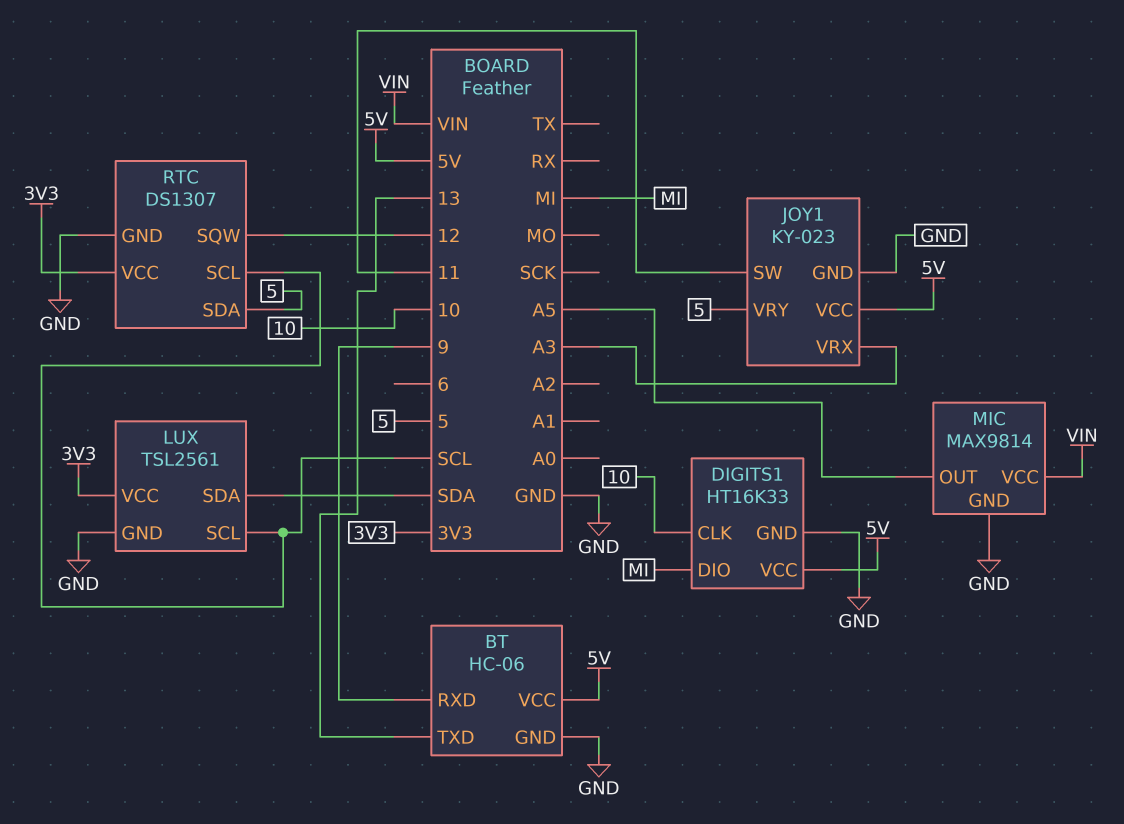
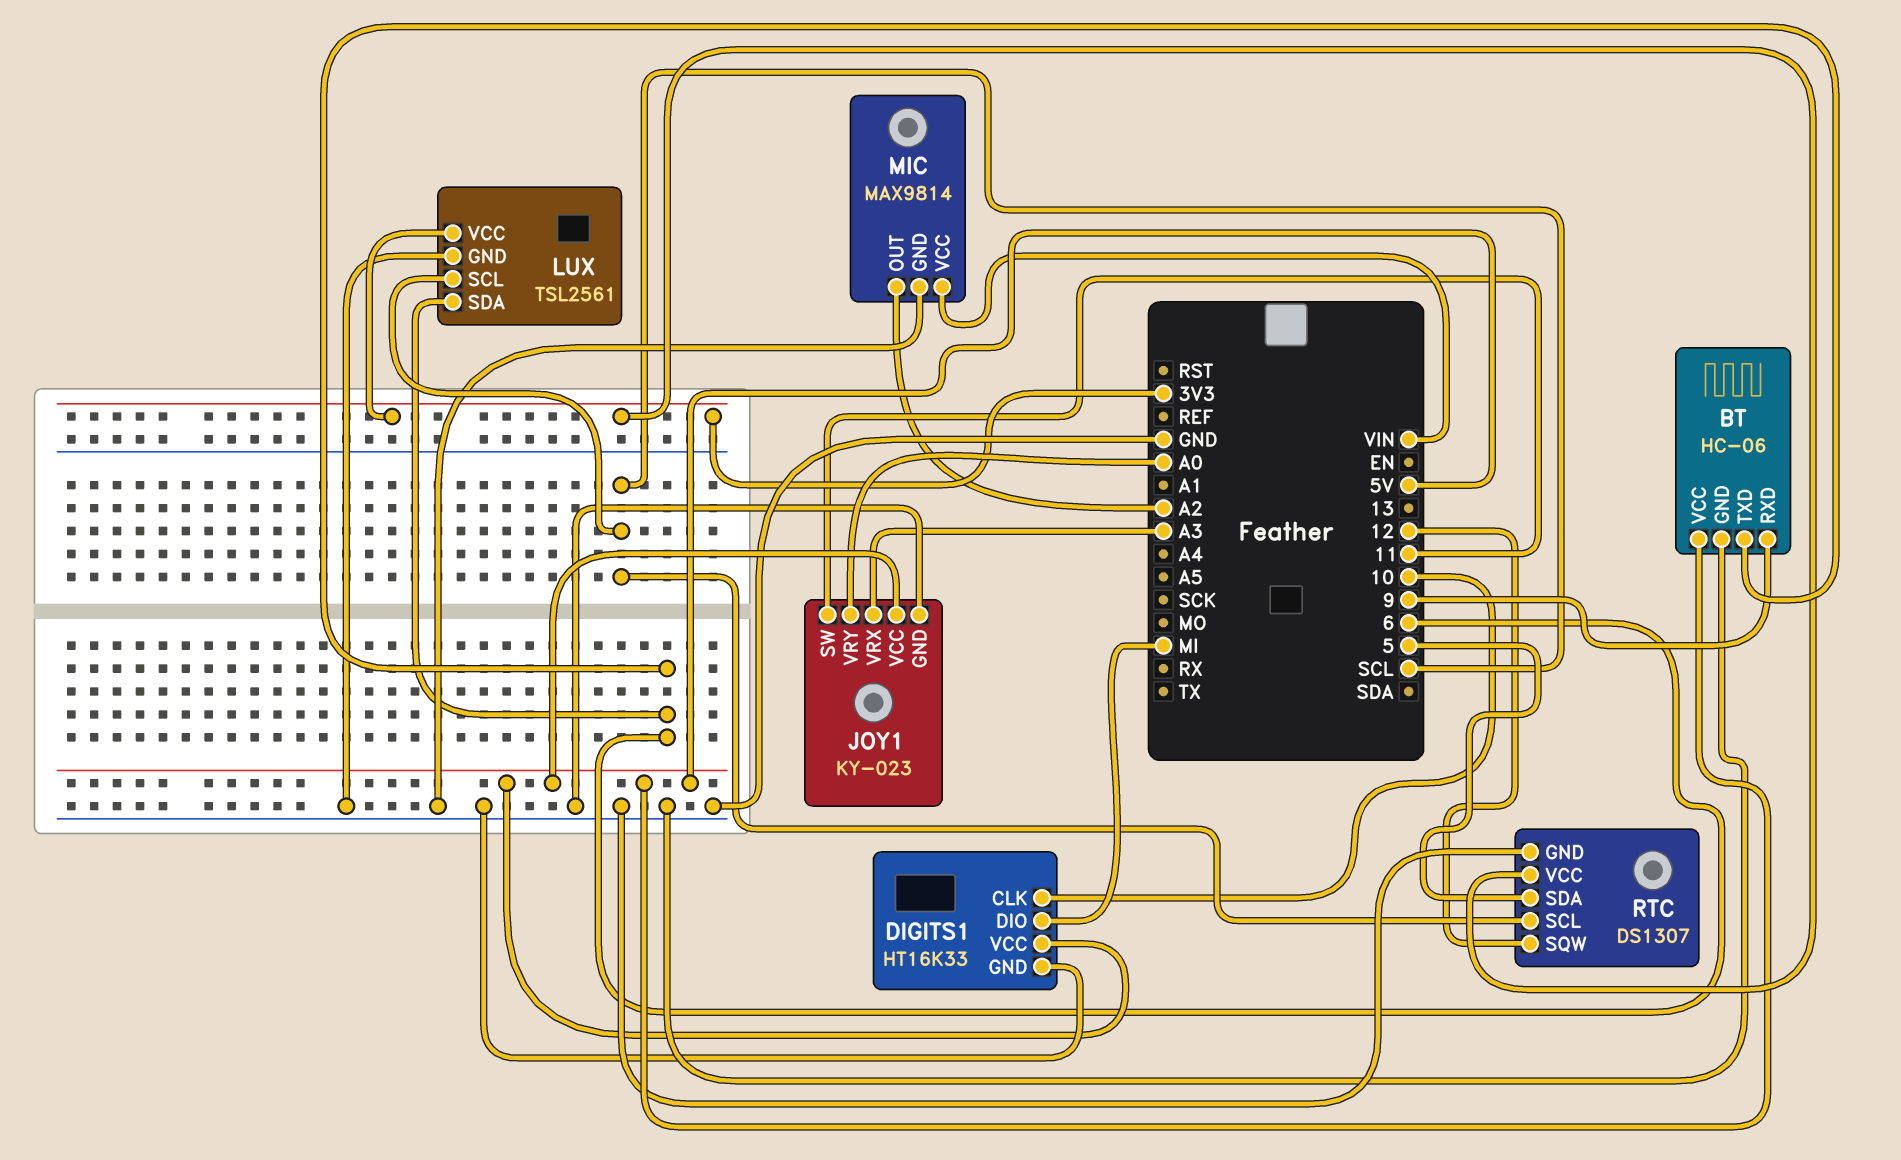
BT pin TXD: 13 -> 6
JOY1 pin VRY: 5 -> A0
LUX pin SDA: SDA -> 6
MIC pin OUT: A5 -> A2

